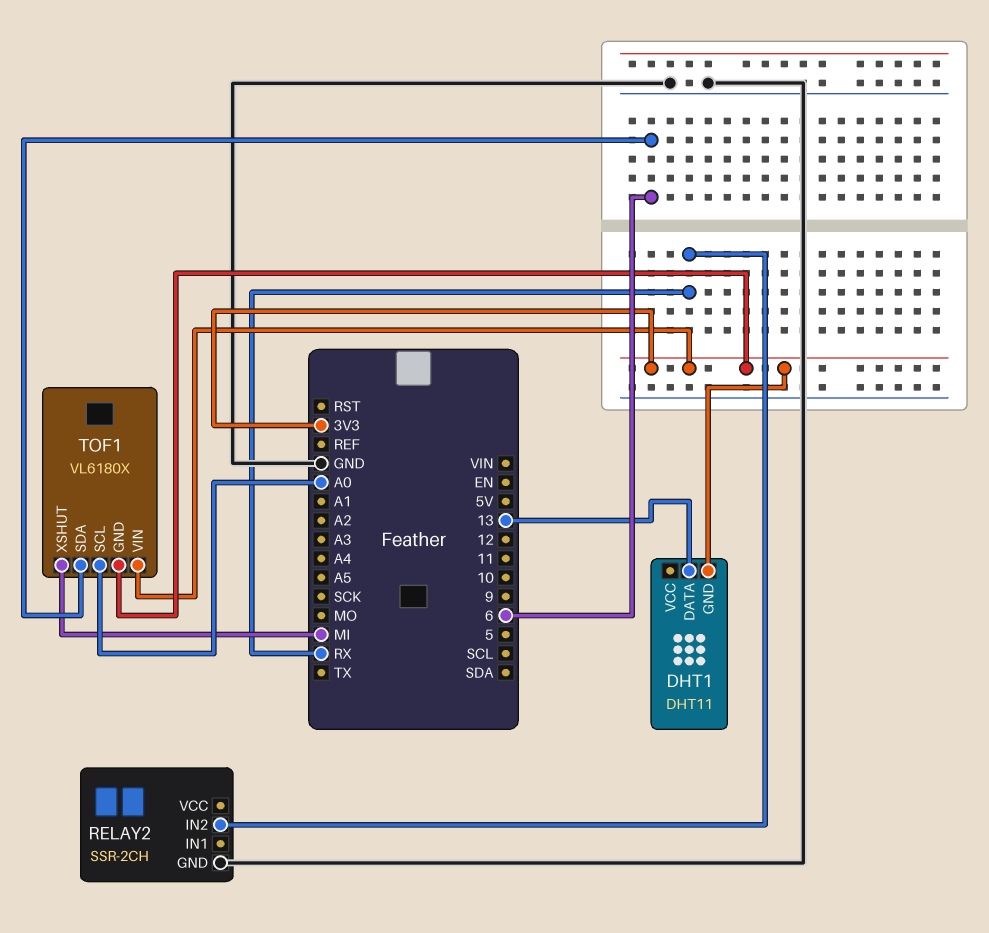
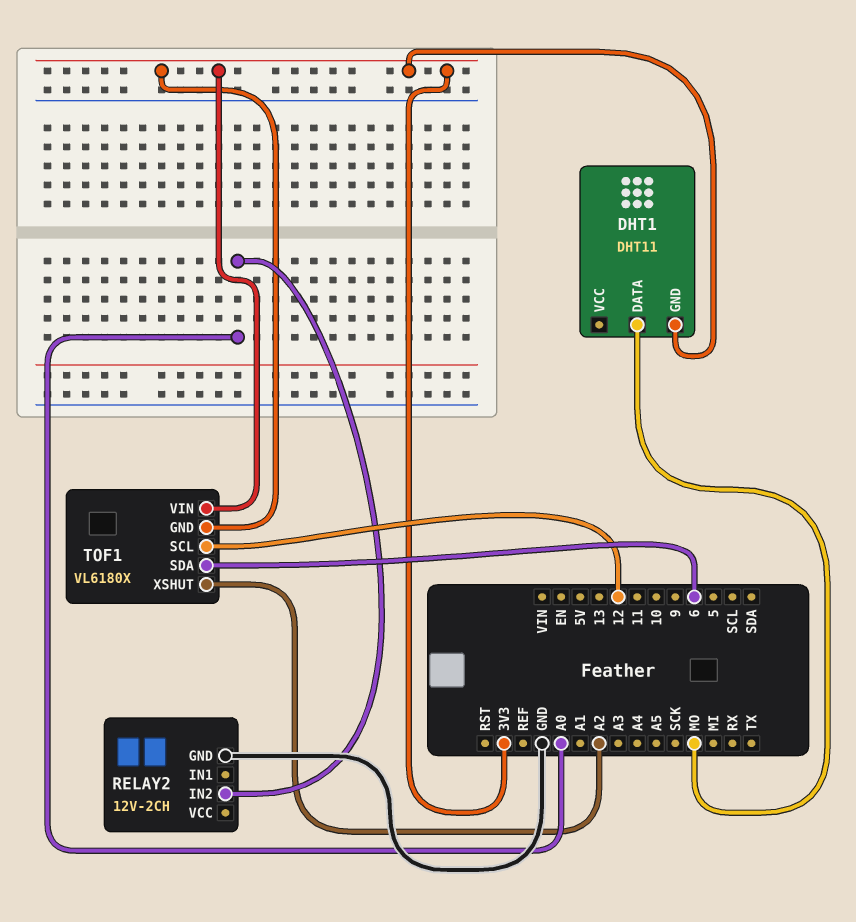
DHT1 pin DATA: 13 -> MO
RELAY2: SSR-2CH -> 12V-2CH
RELAY2 pin IN2: RX -> A0
TOF1 pin SCL: A0 -> 12
TOF1 pin XSHUT: MI -> A2

